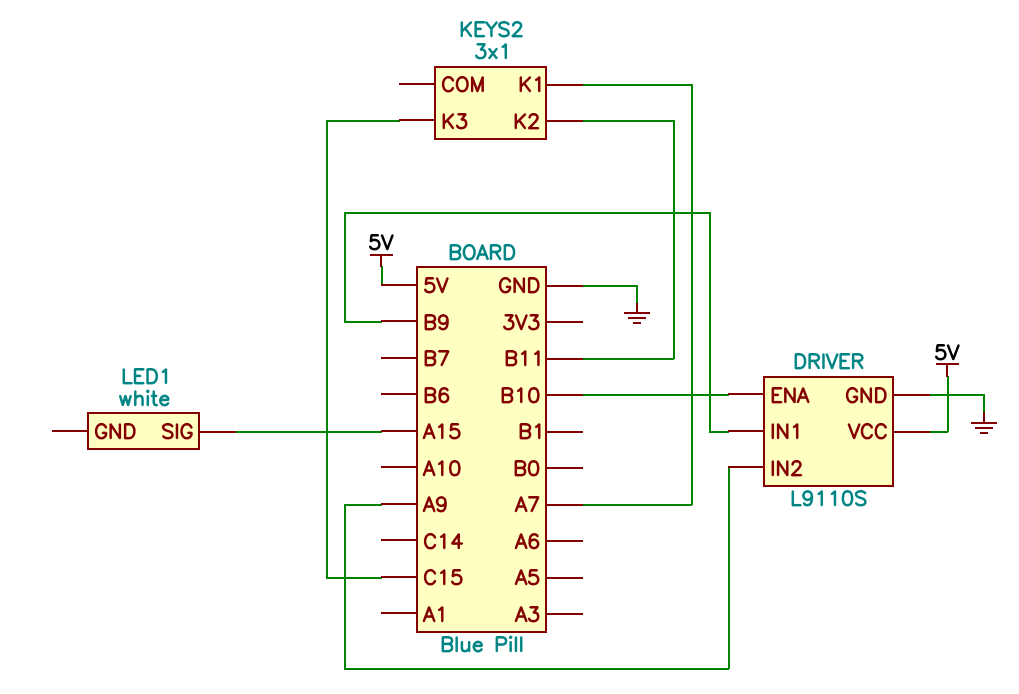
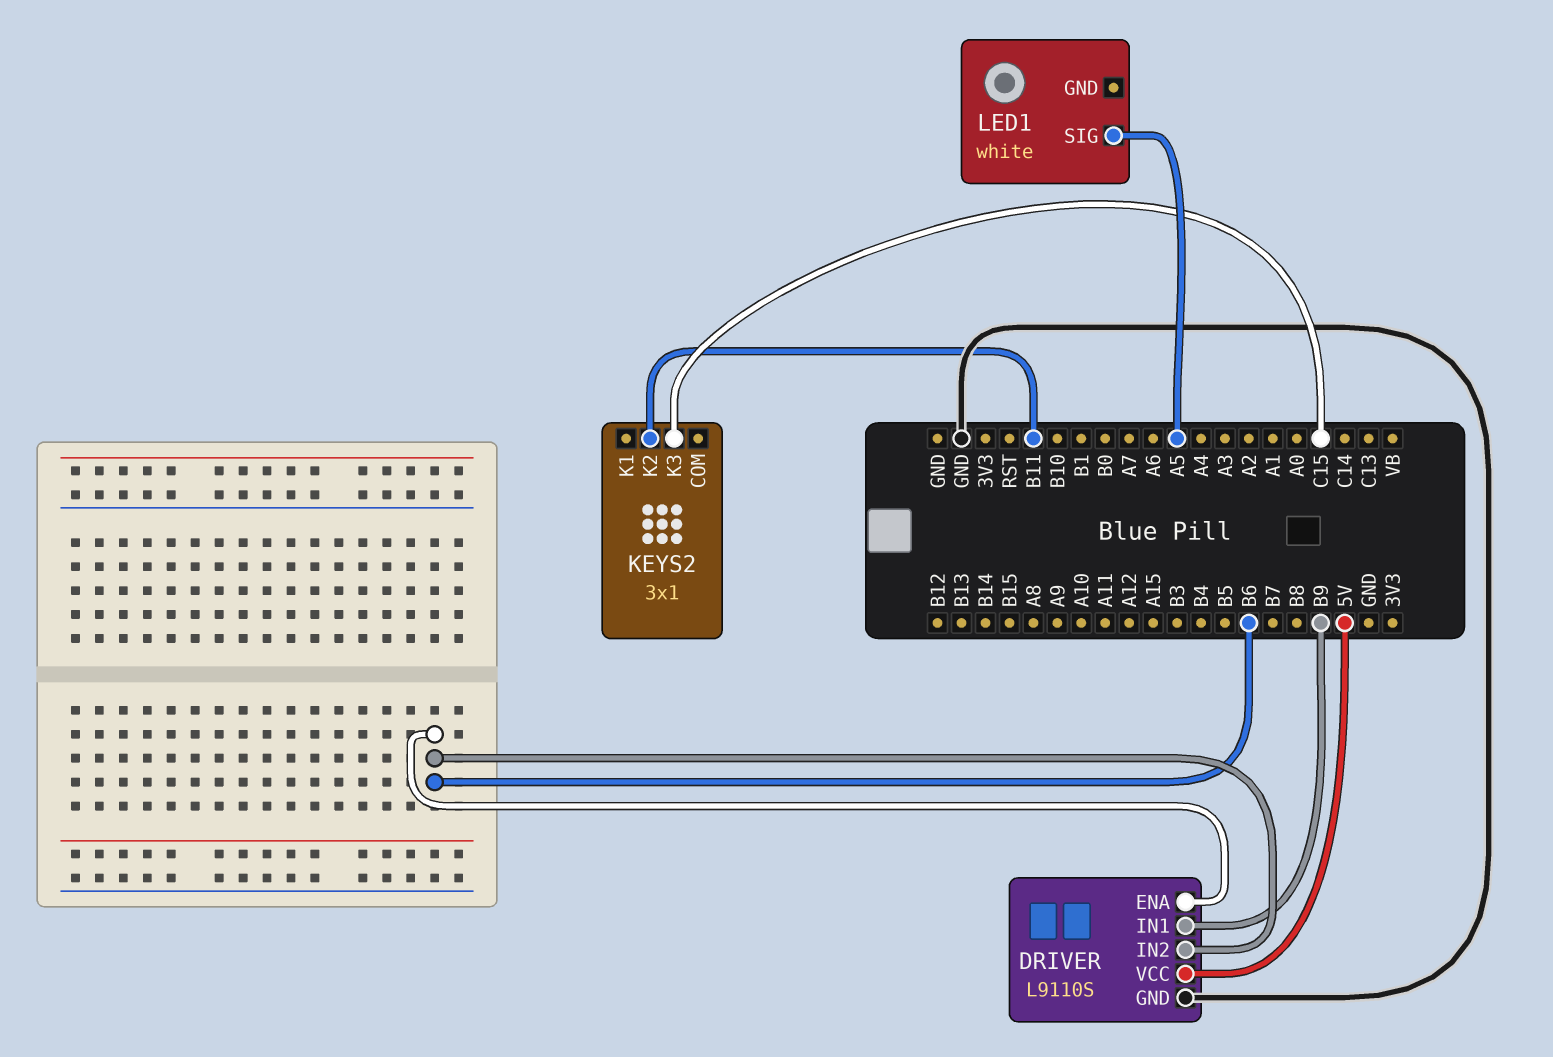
DRIVER pin ENA: B10 -> B6
DRIVER pin IN2: A9 -> B6
KEYS2 pin K1: A7 -> none
LED1 pin SIG: A15 -> A5

